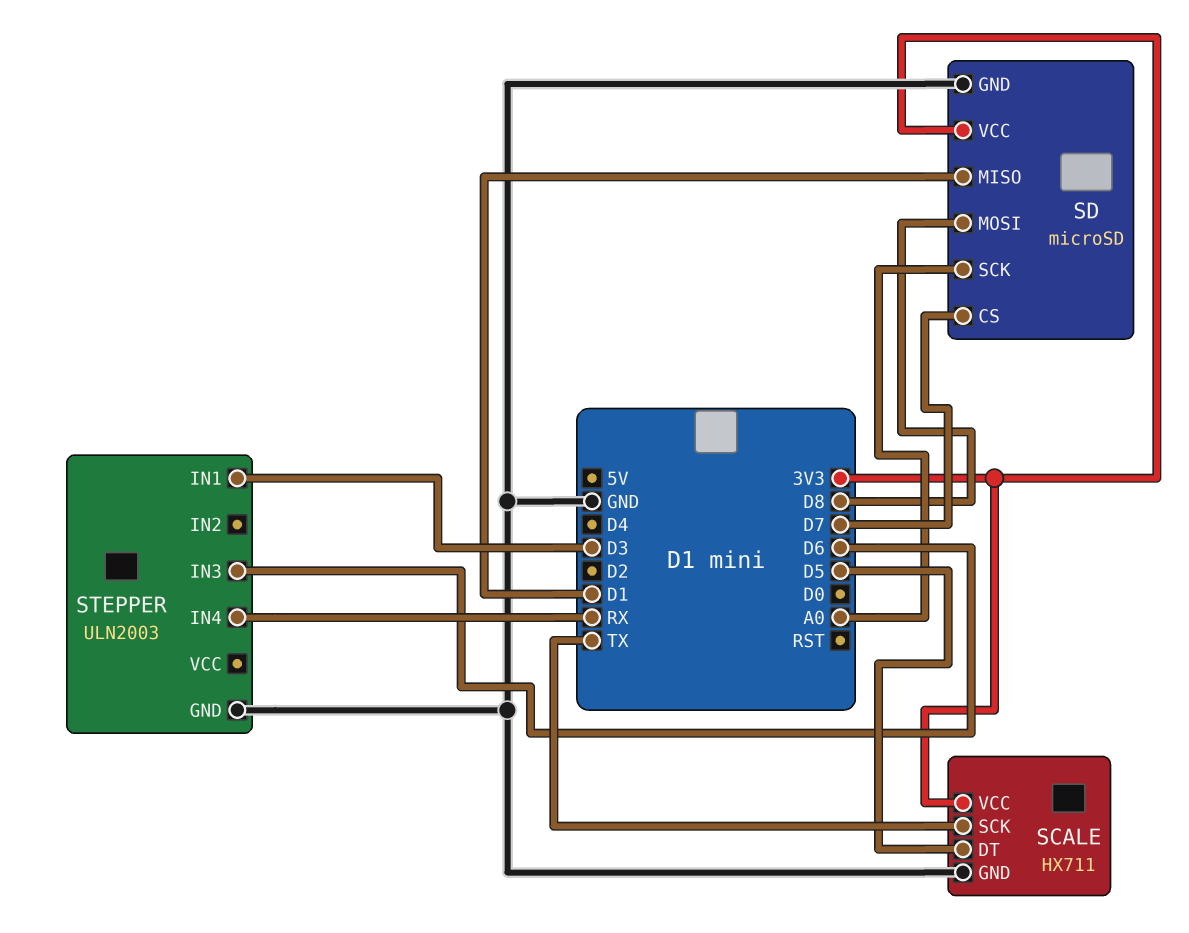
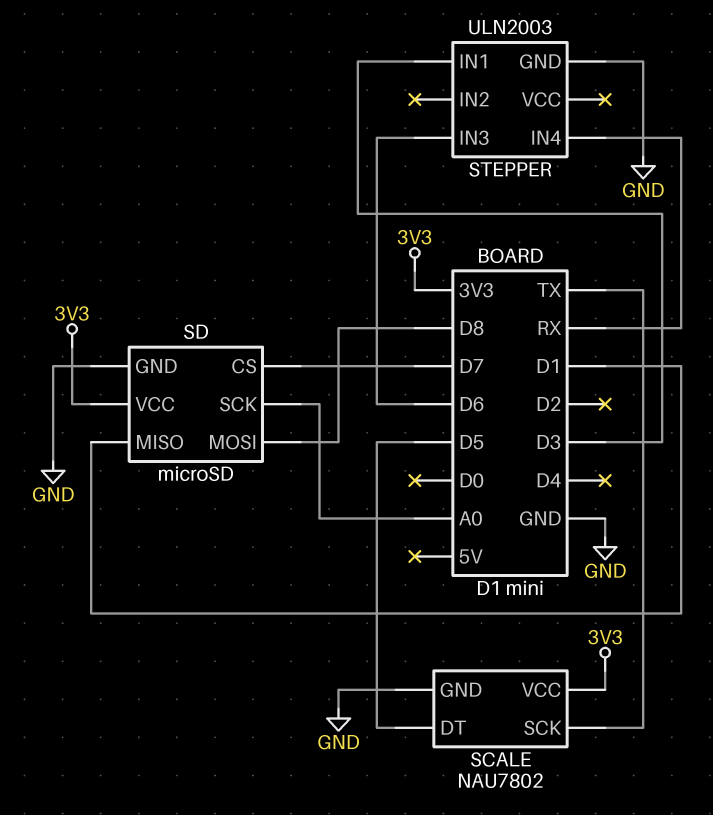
SCALE: HX711 -> NAU7802

